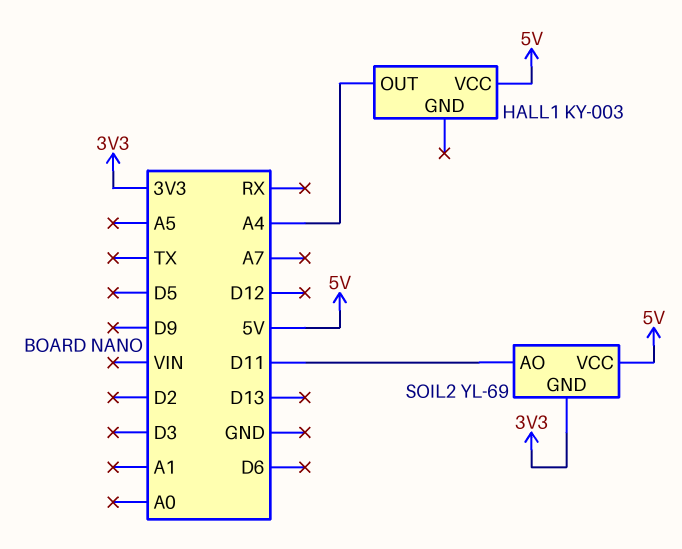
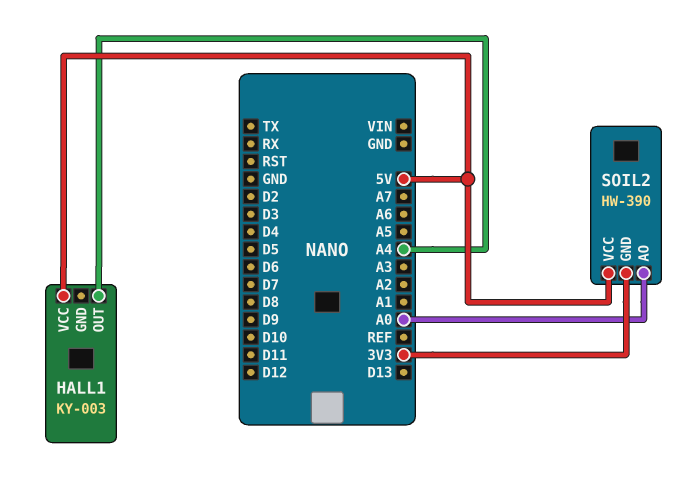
SOIL2: YL-69 -> HW-390
SOIL2 pin AO: D11 -> A0

